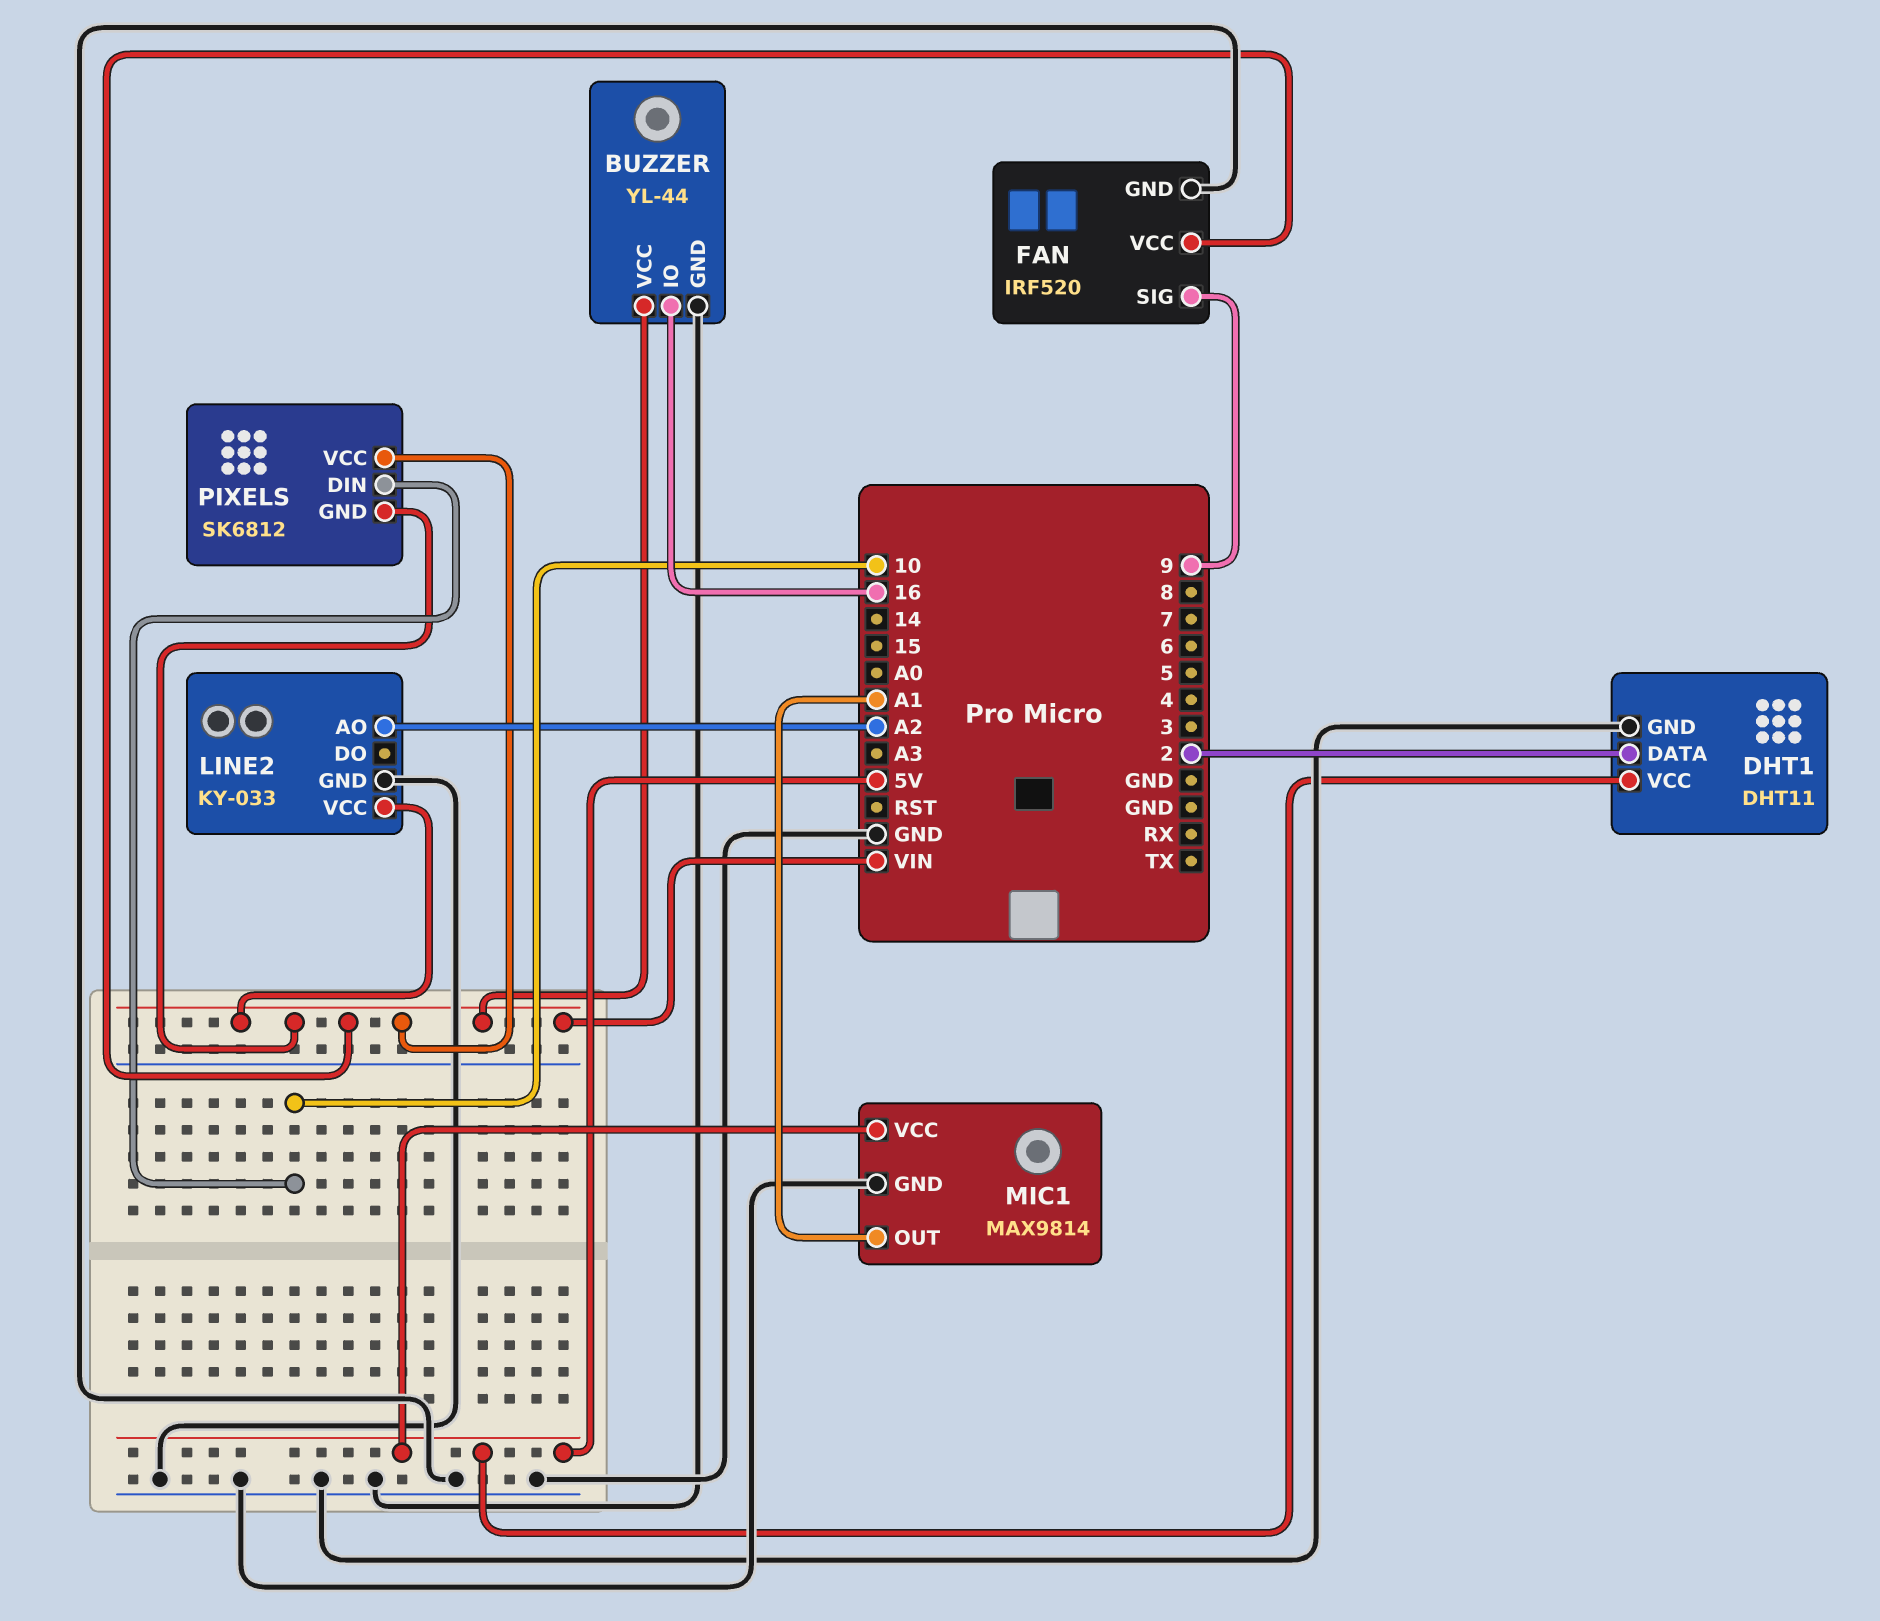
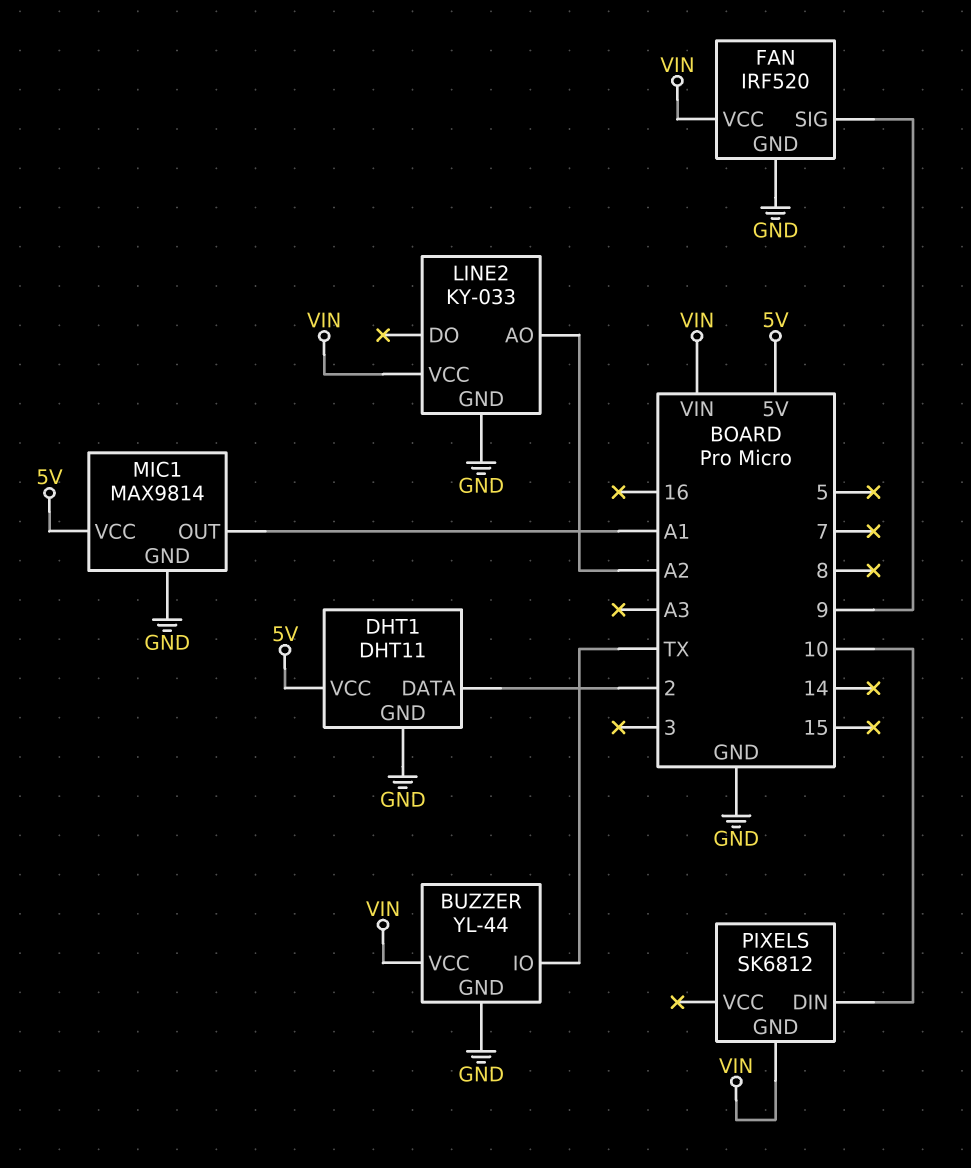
BUZZER pin IO: 16 -> TX
PIXELS pin VCC: VIN -> none

